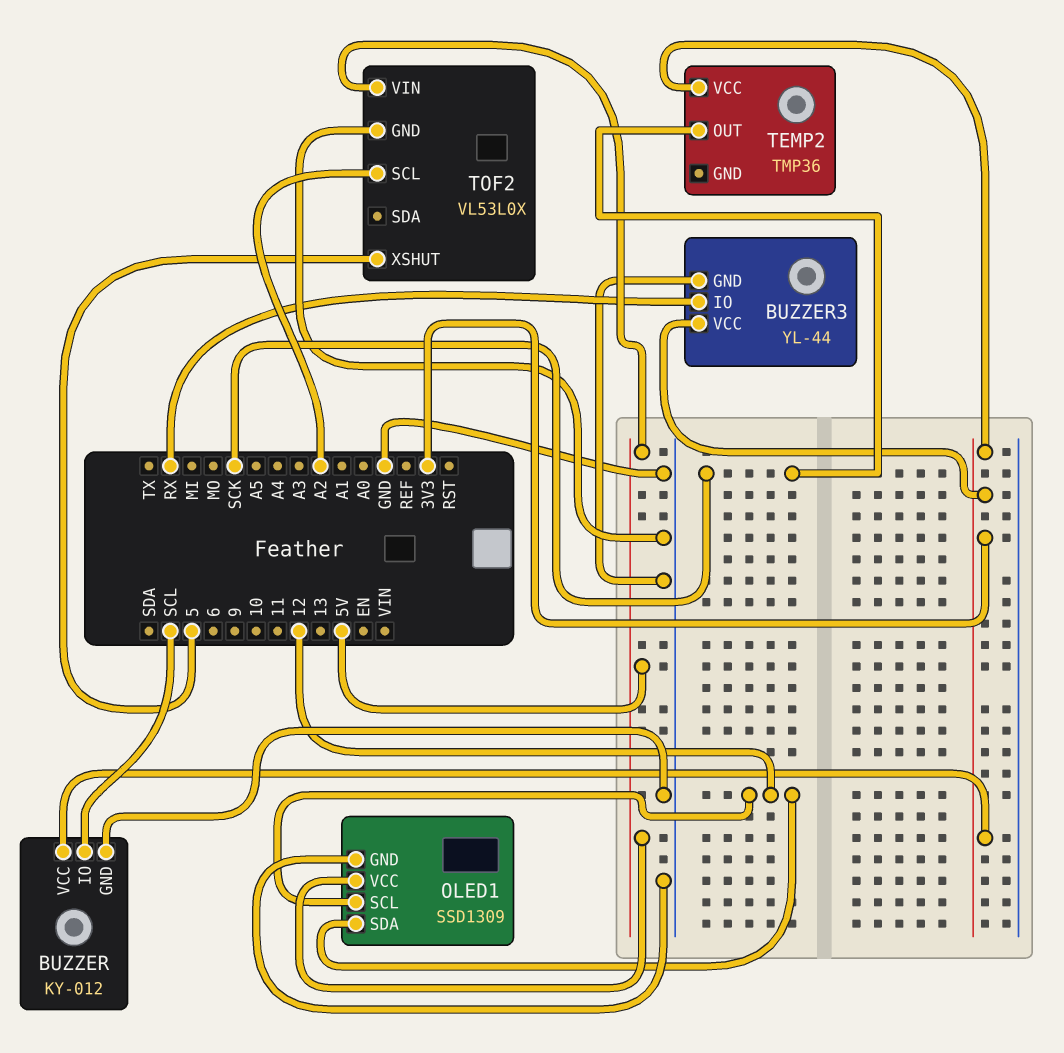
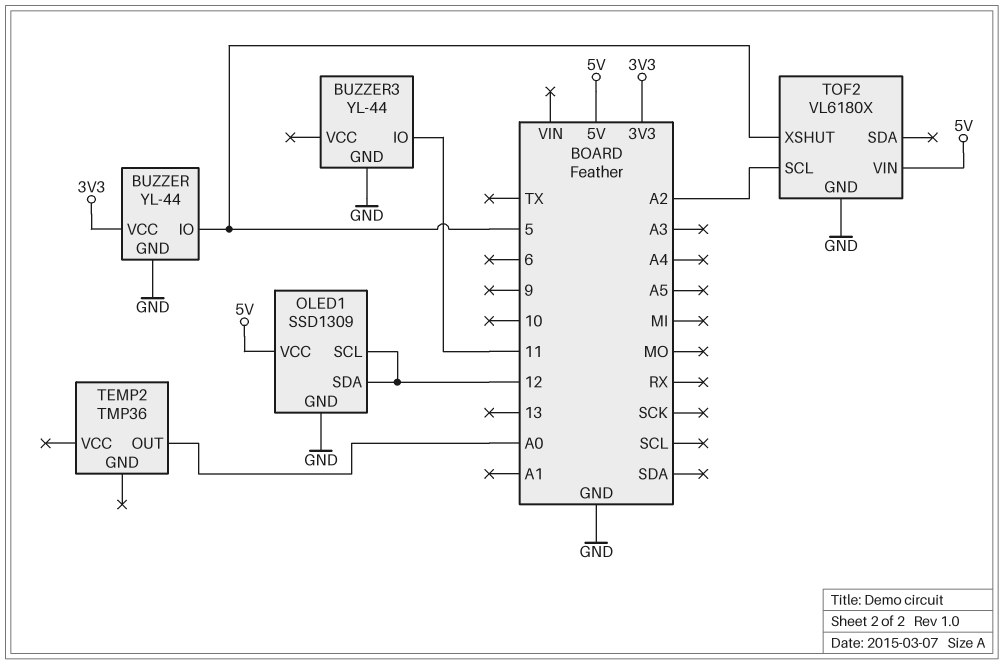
BUZZER: KY-012 -> YL-44
BUZZER pin IO: SCL -> 5
BUZZER3 pin IO: RX -> 11
BUZZER3 pin VCC: 3V3 -> none
TEMP2 pin OUT: SCK -> A0
TEMP2 pin VCC: 3V3 -> none
TOF2: VL53L0X -> VL6180X

